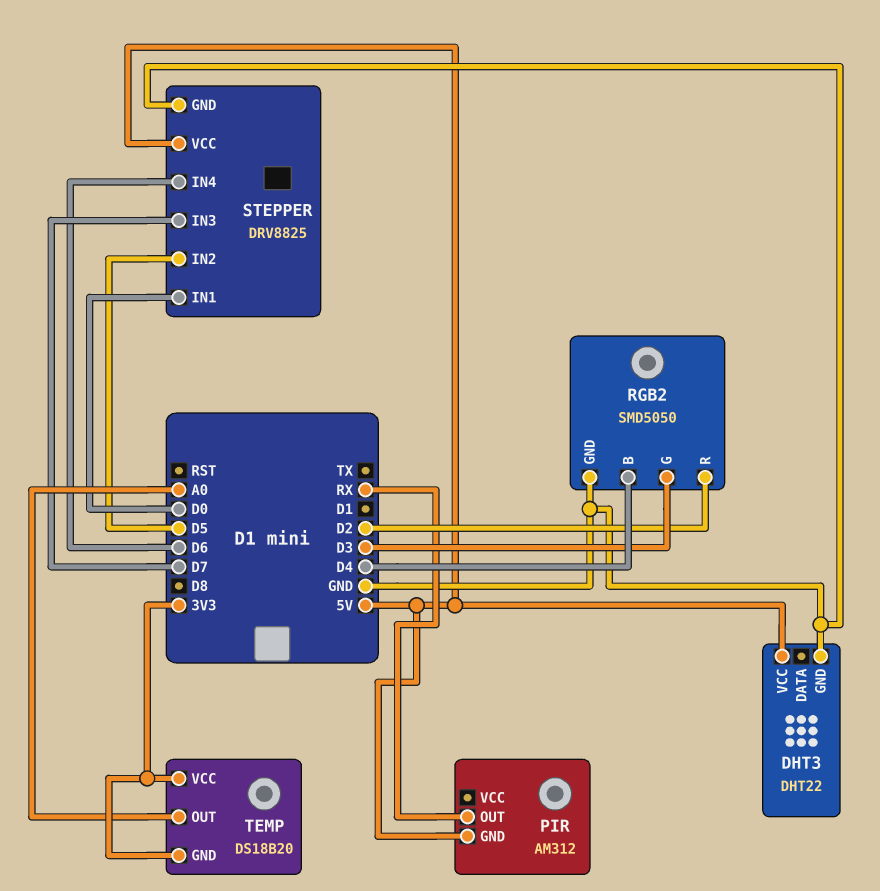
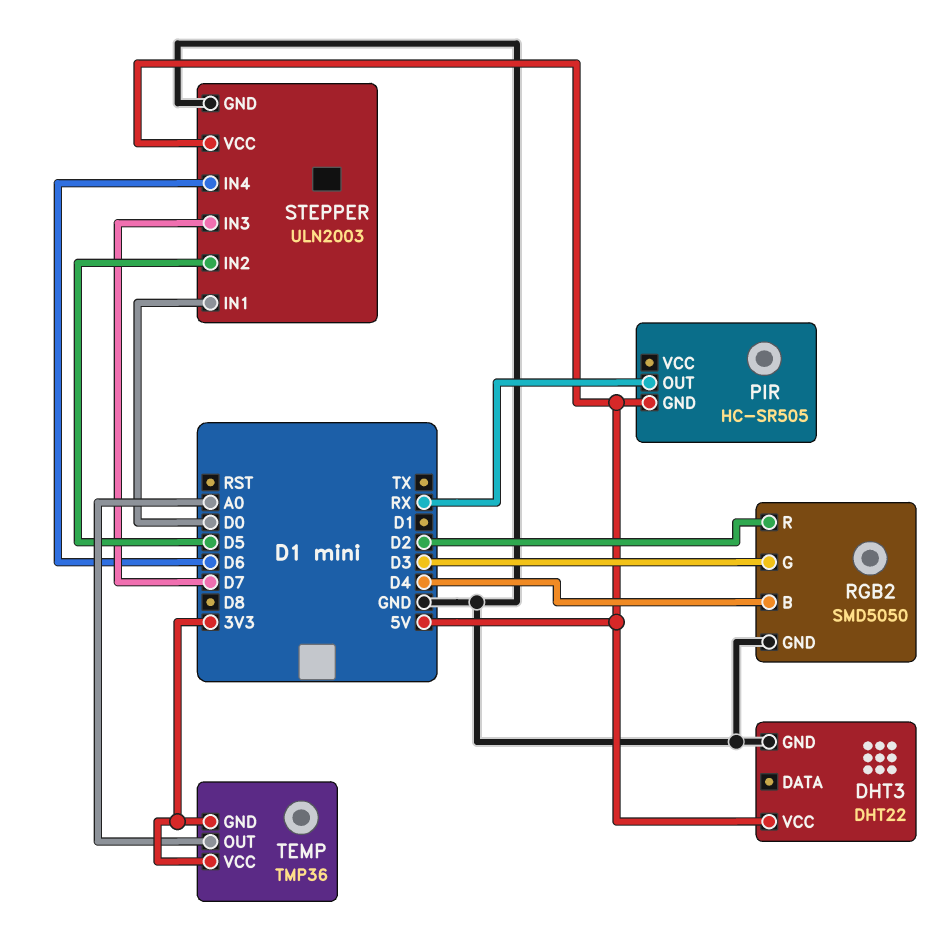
PIR: AM312 -> HC-SR505
STEPPER: DRV8825 -> ULN2003
TEMP: DS18B20 -> TMP36

